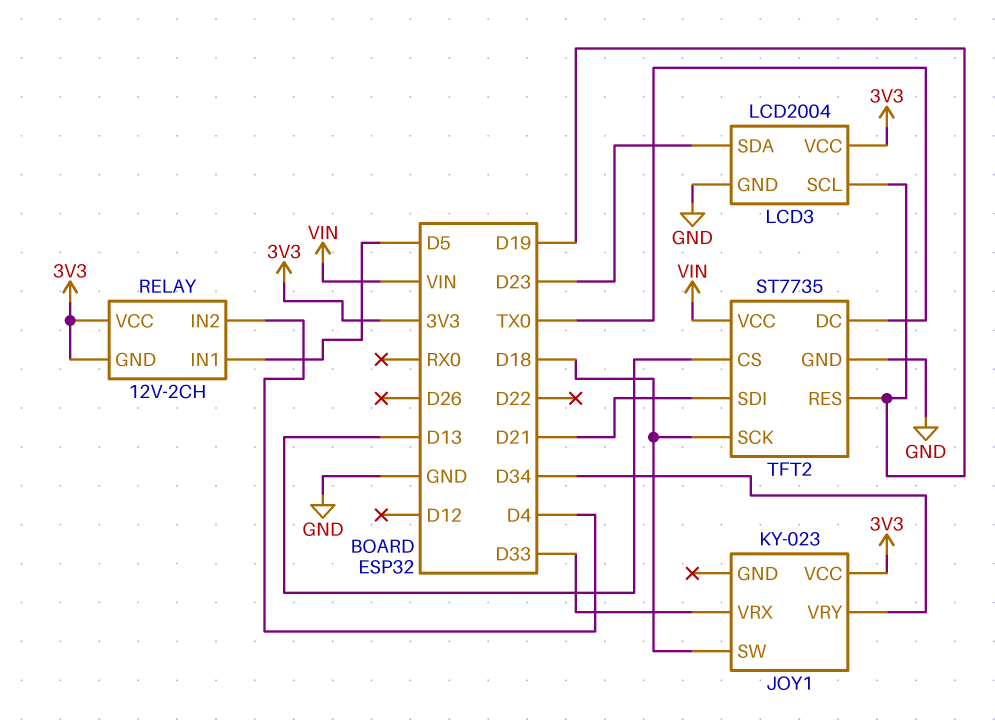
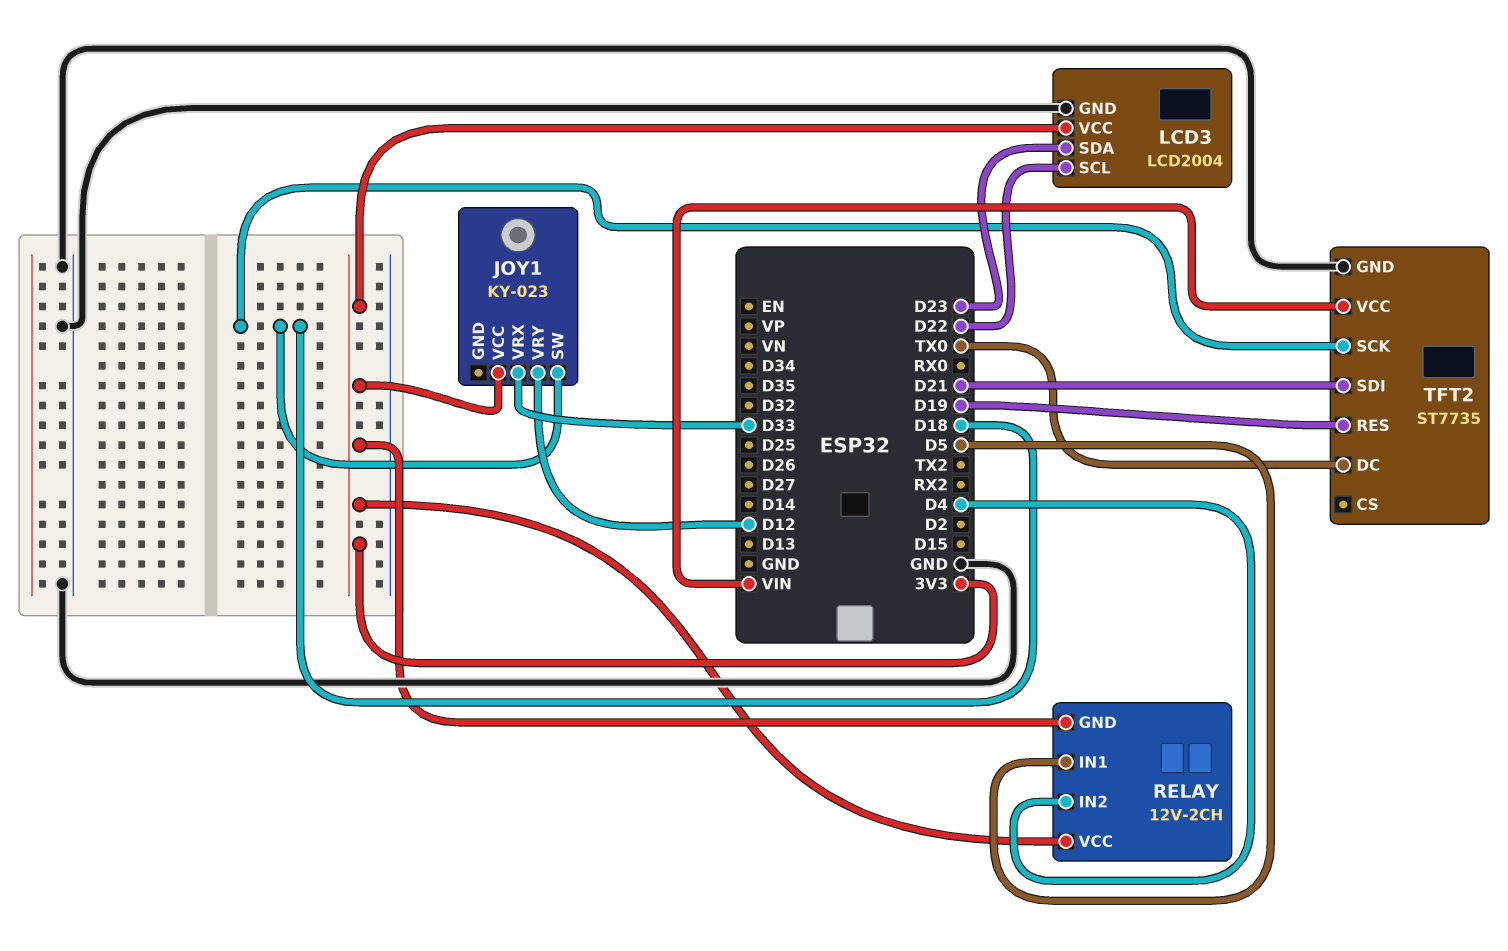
JOY1 pin VRY: D34 -> D12
LCD3 pin SCL: D19 -> D22
TFT2 pin CS: D13 -> none

